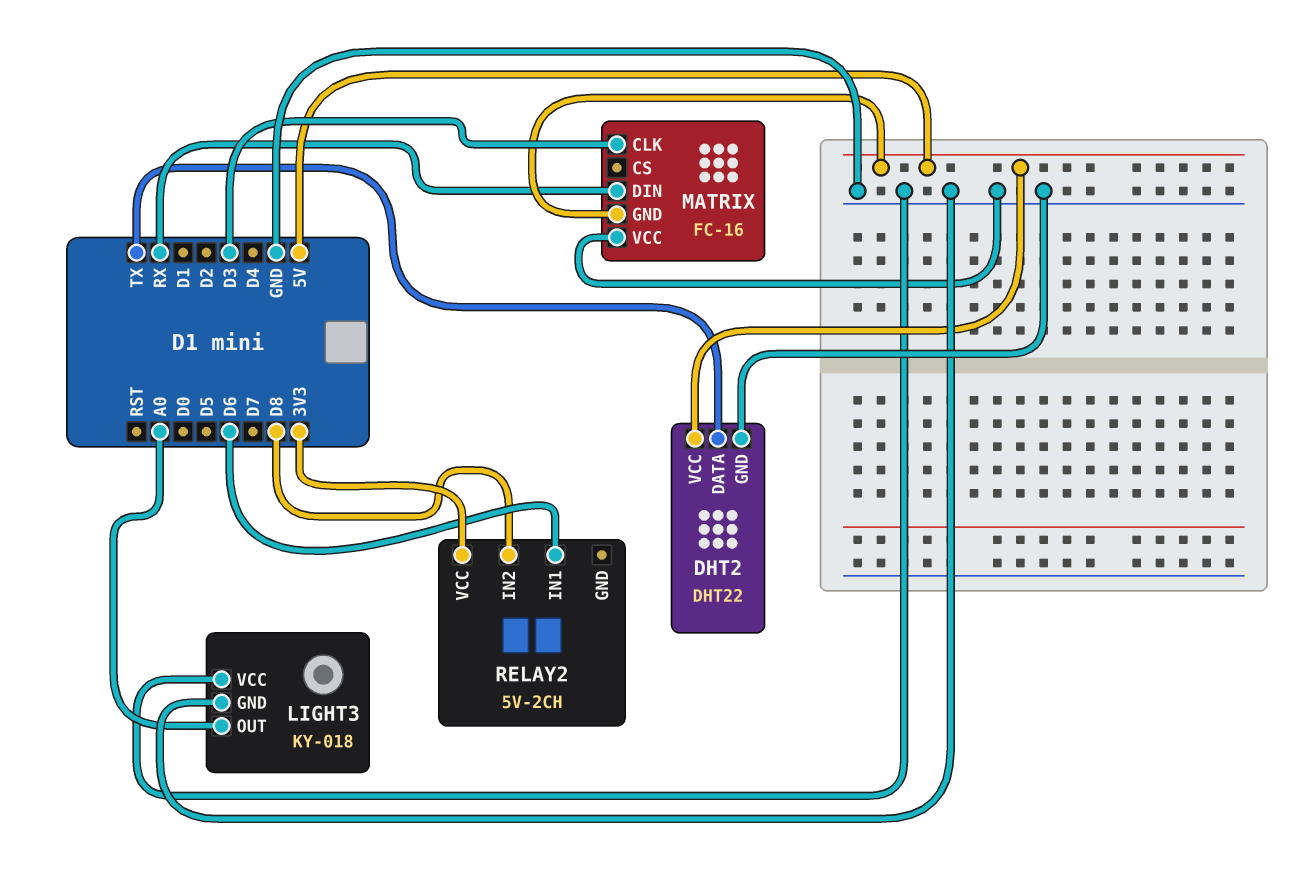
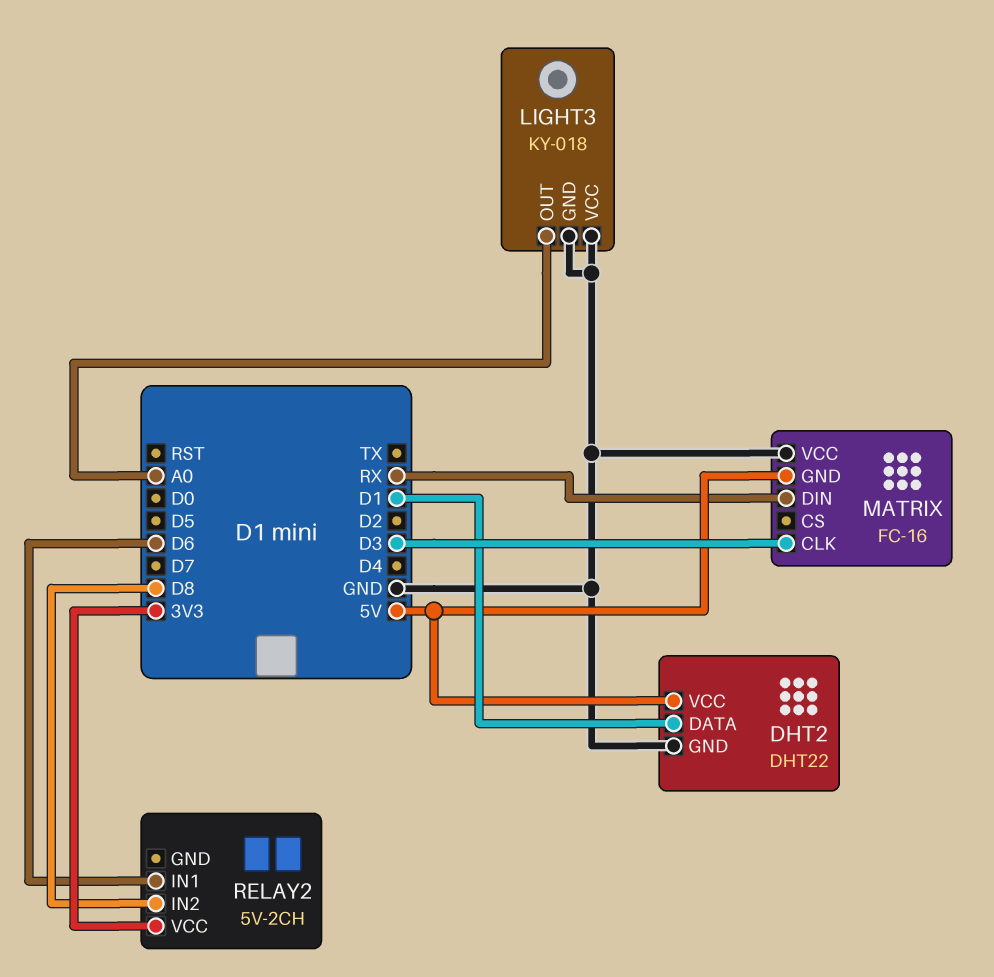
DHT2 pin DATA: TX -> D1

